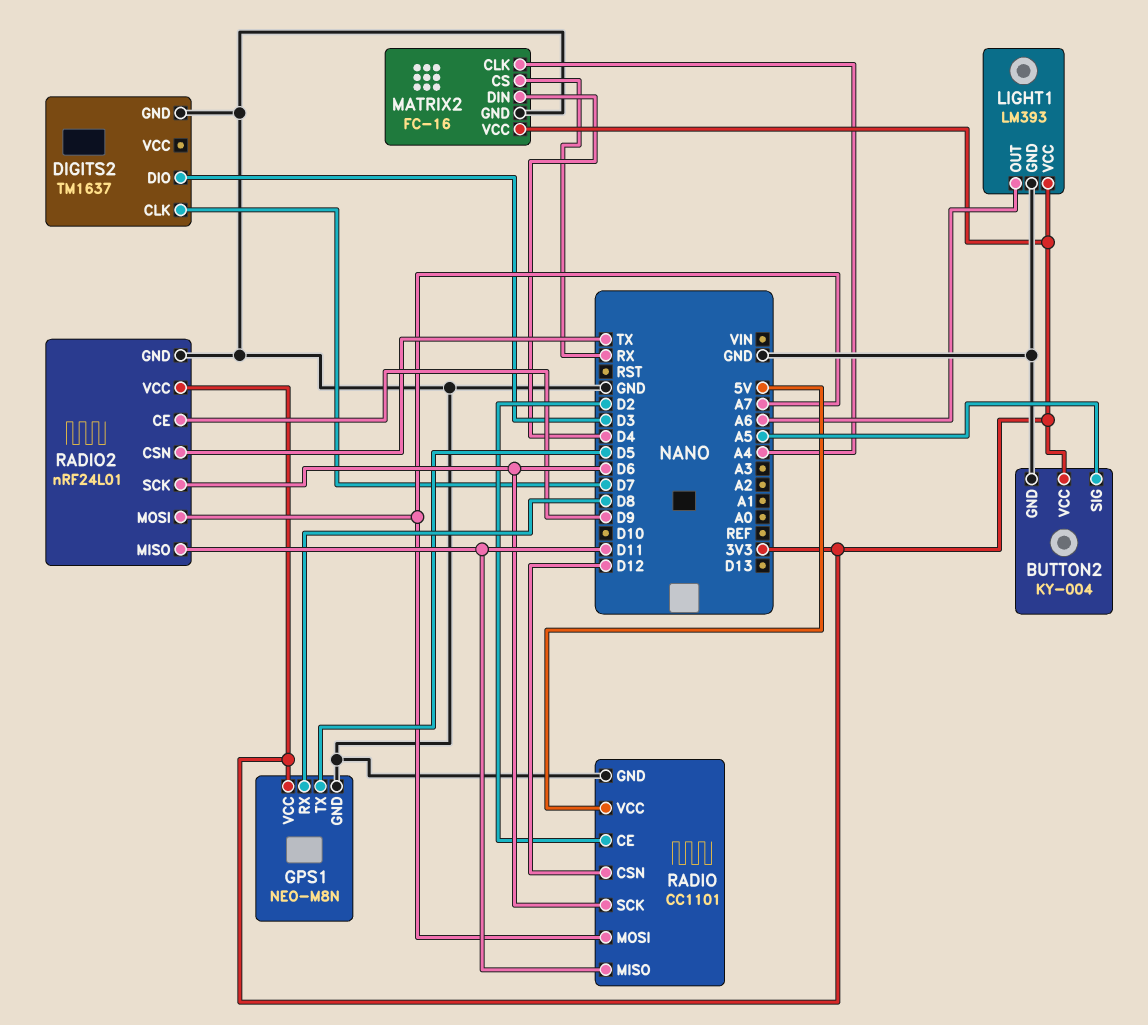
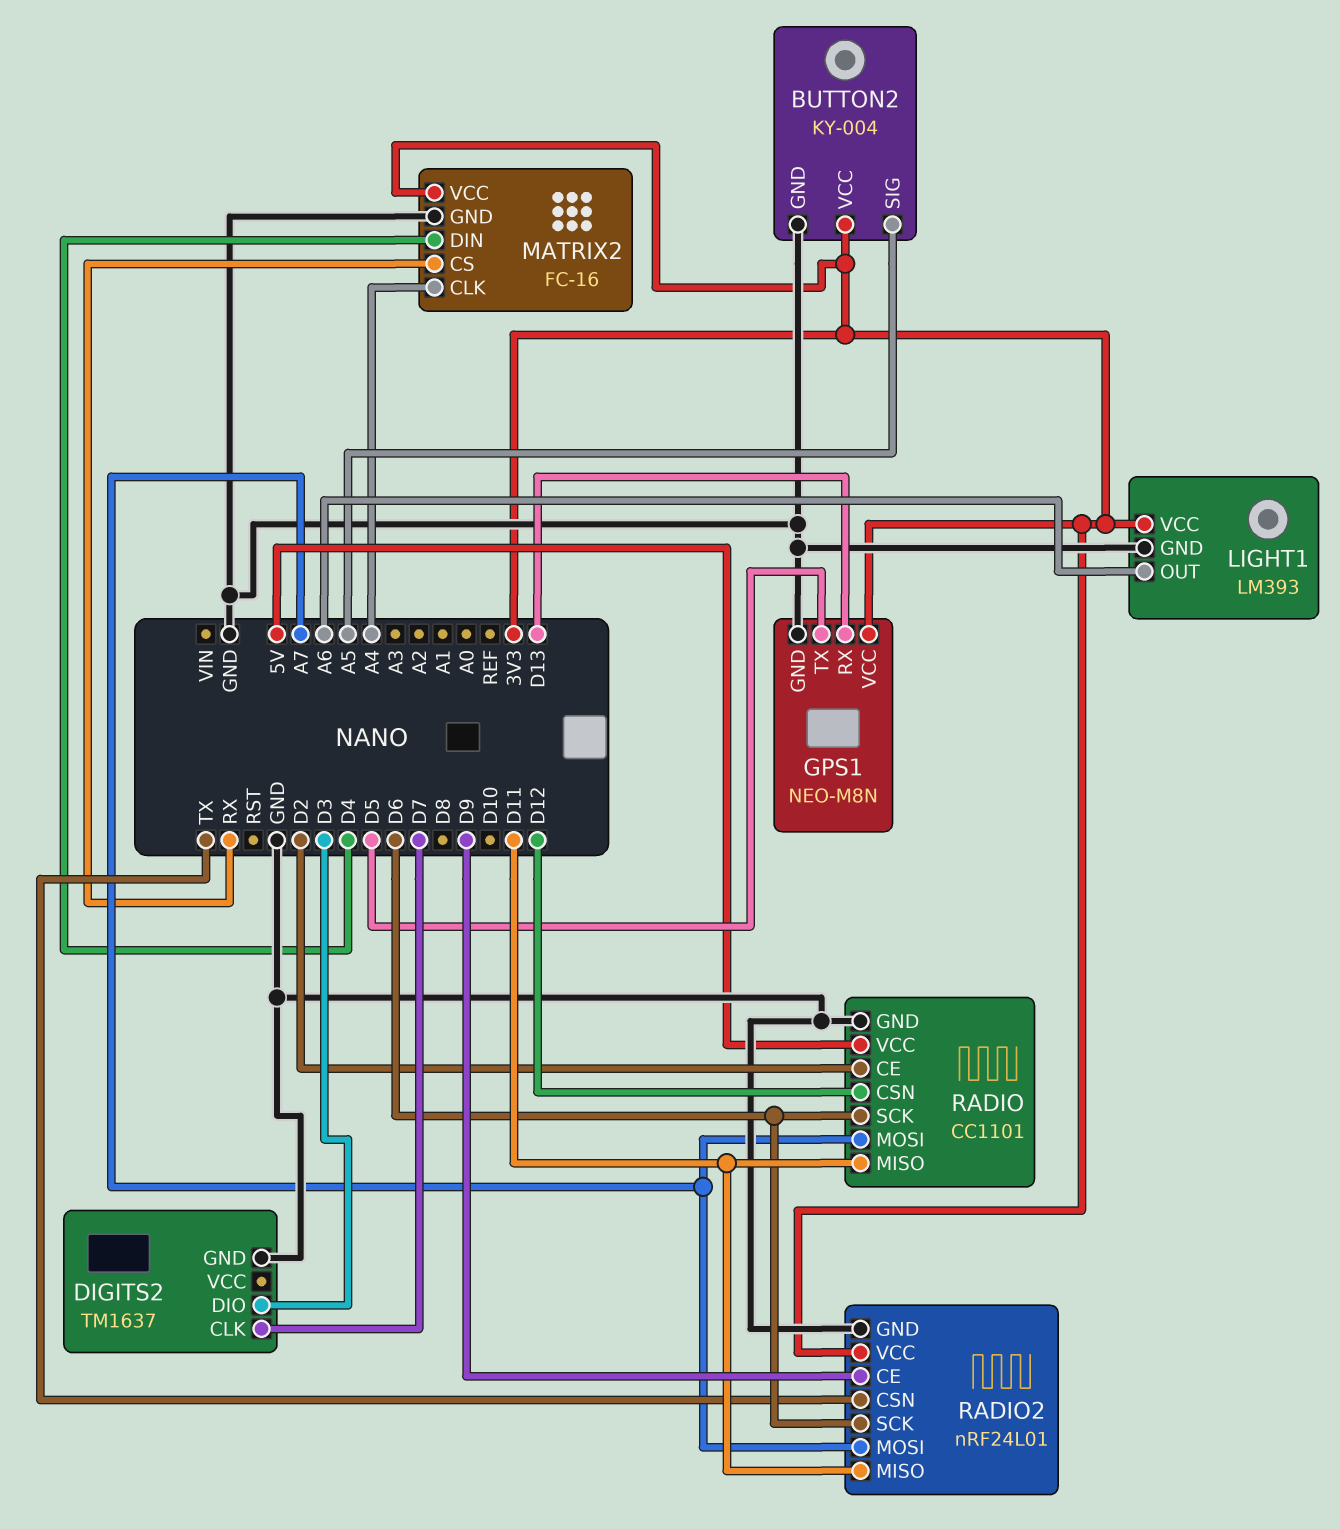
GPS1 pin RX: D8 -> D13

